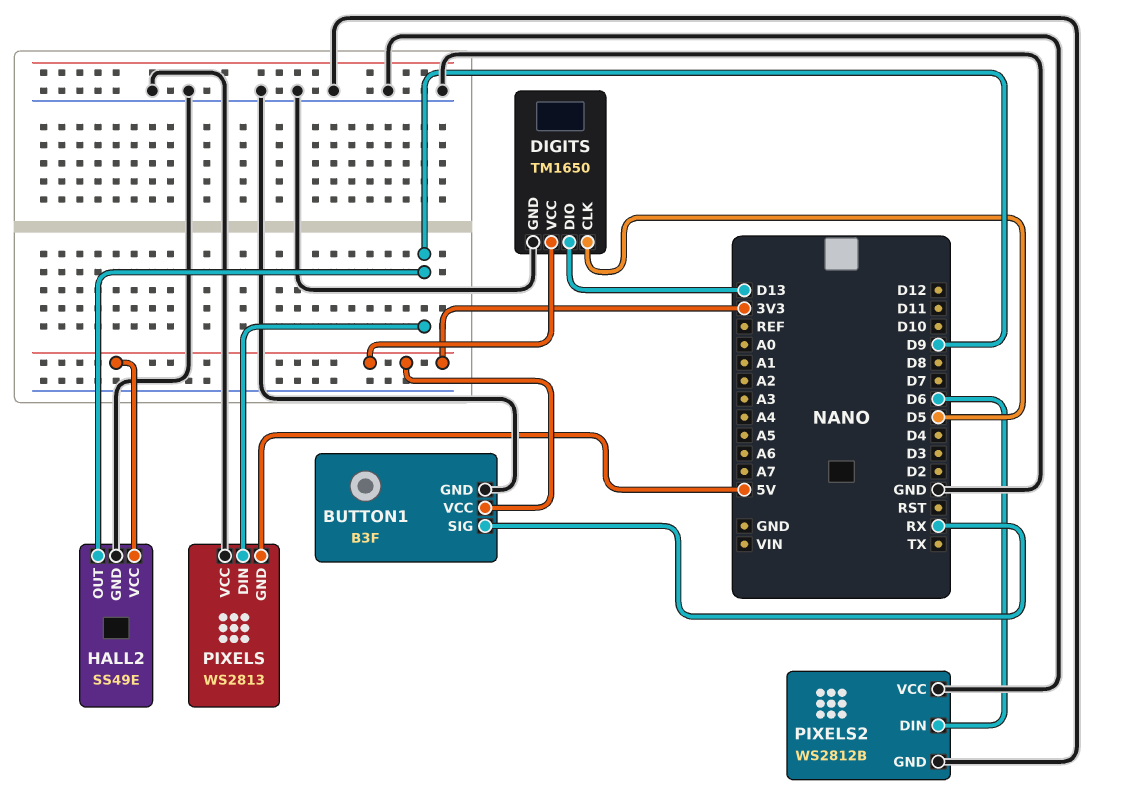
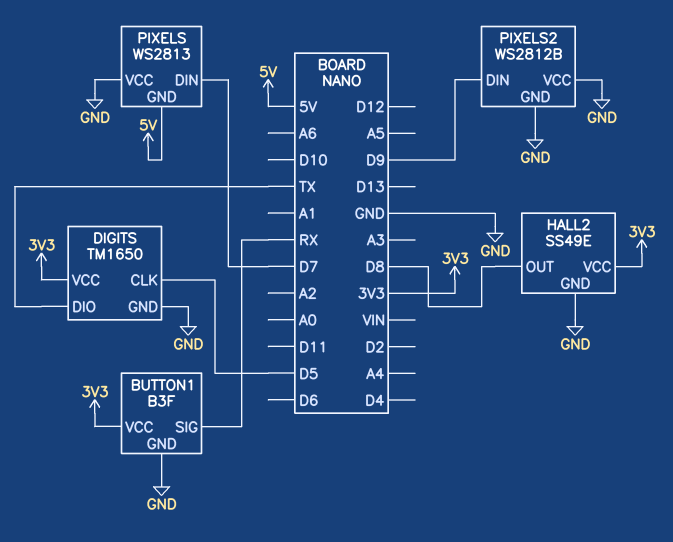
DIGITS pin DIO: D13 -> TX
HALL2 pin OUT: D9 -> D8
PIXELS pin DIN: D9 -> D7
PIXELS2 pin DIN: D6 -> D9

